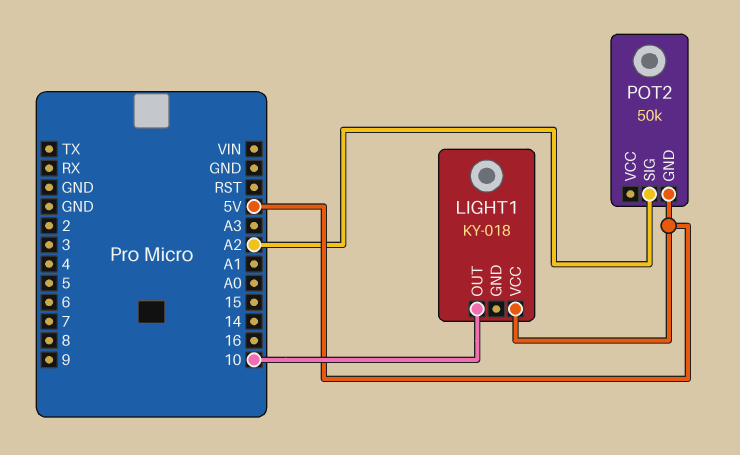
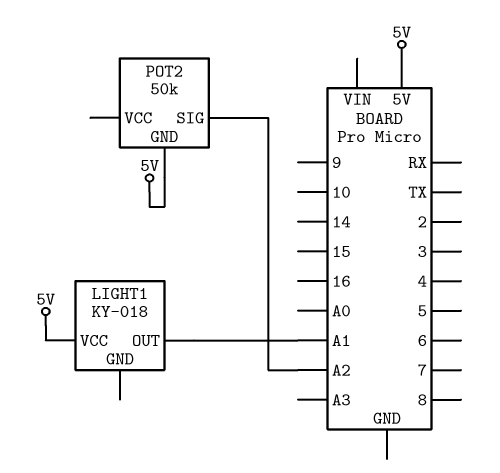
LIGHT1 pin OUT: 10 -> A1

